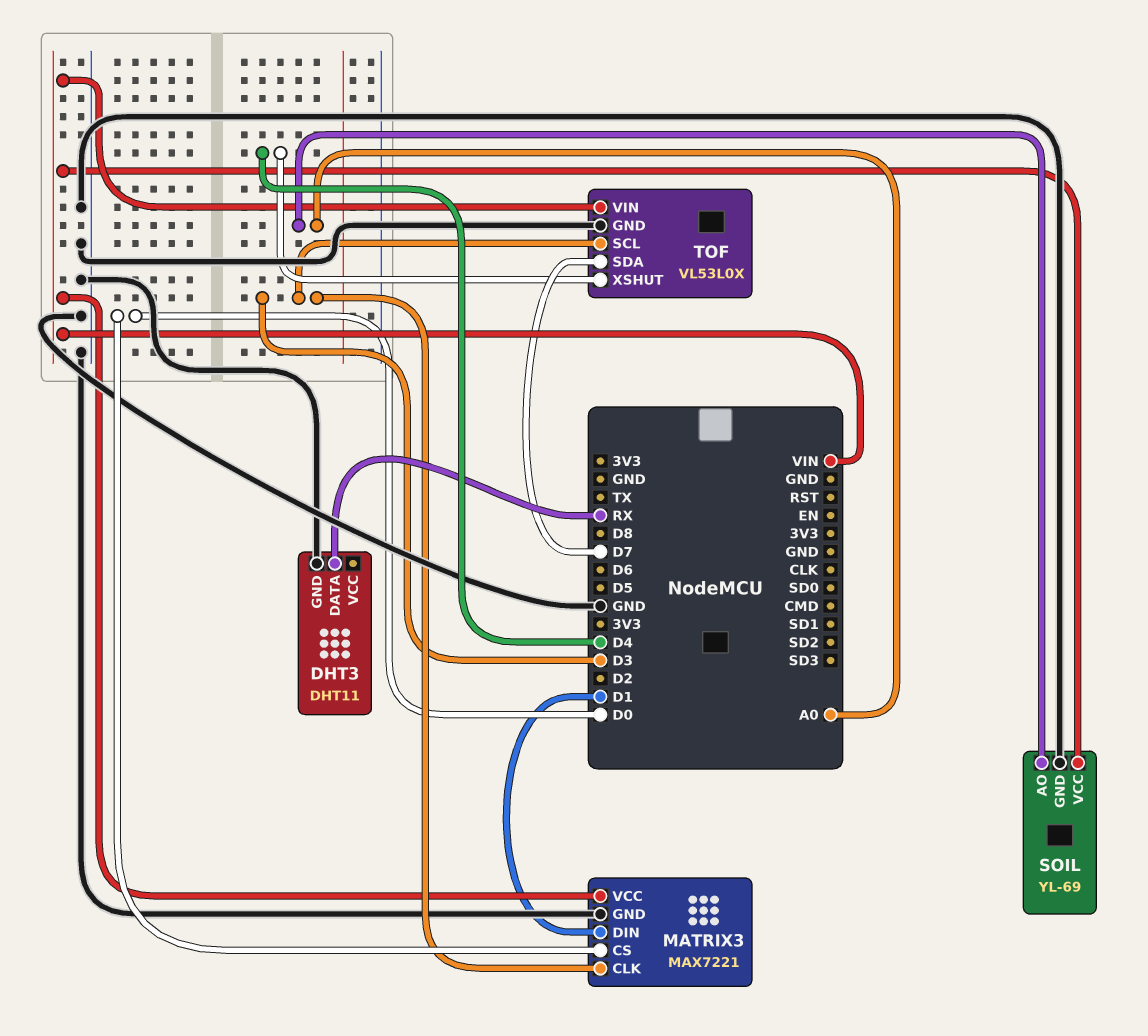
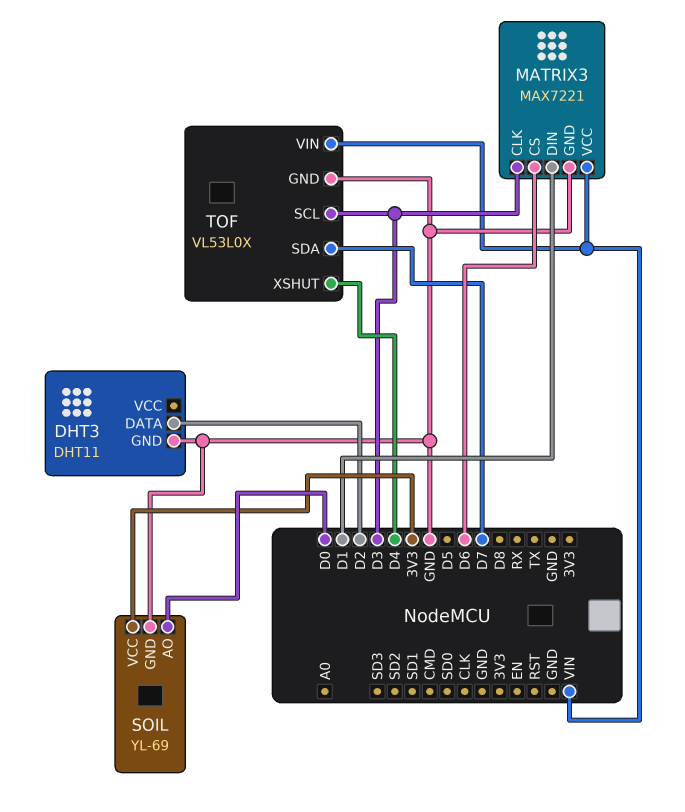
DHT3 pin DATA: RX -> D2
MATRIX3 pin CS: D0 -> D6
SOIL pin AO: A0 -> D0
SOIL pin VCC: VIN -> 3V3

